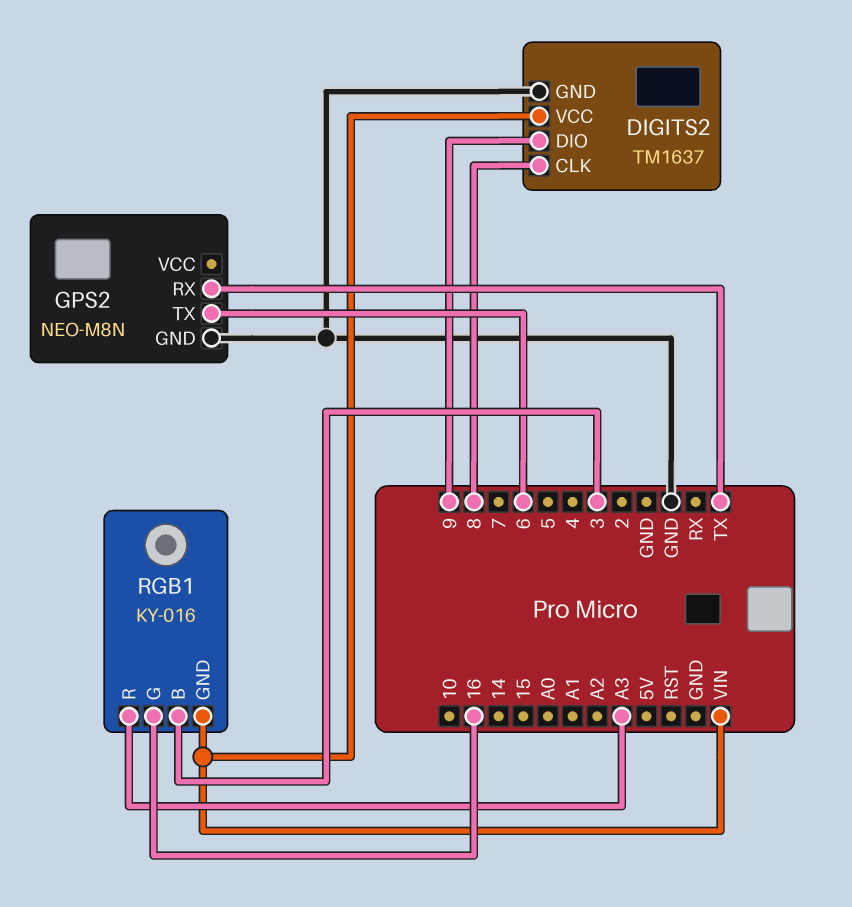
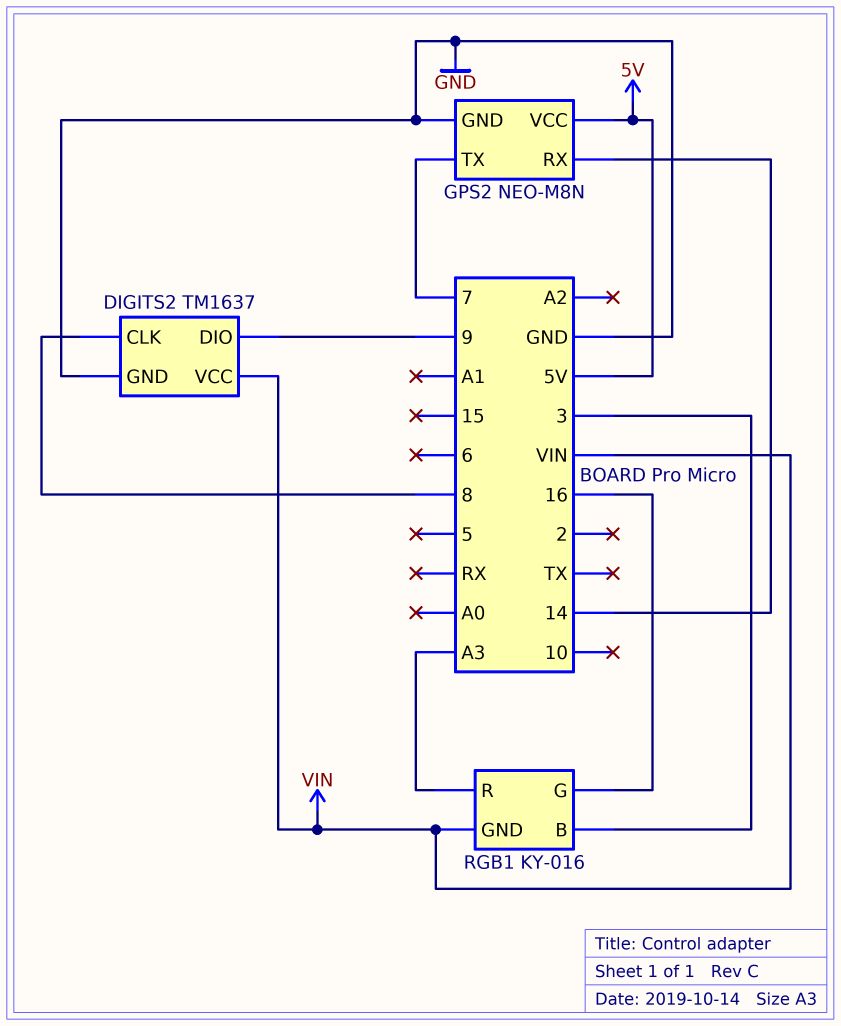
GPS2 pin RX: TX -> 14
GPS2 pin TX: 6 -> 7
GPS2 pin VCC: none -> 5V

